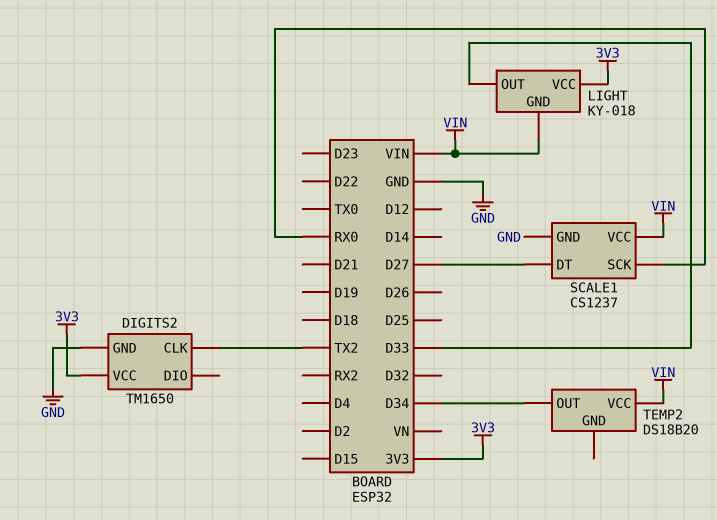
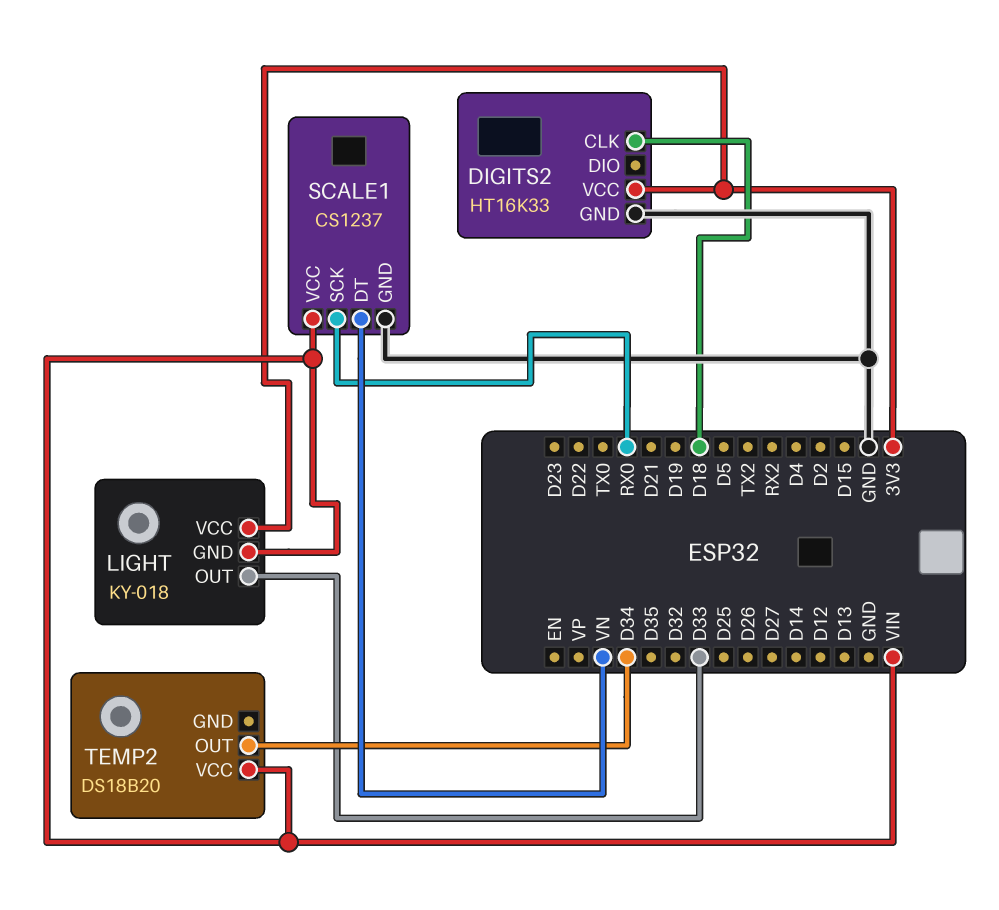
DIGITS2: TM1650 -> HT16K33
DIGITS2 pin CLK: TX2 -> D18
SCALE1 pin DT: D27 -> VN

